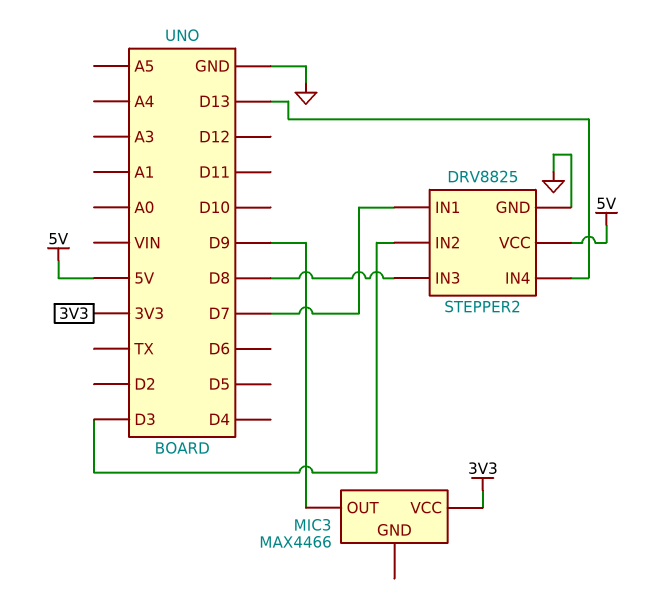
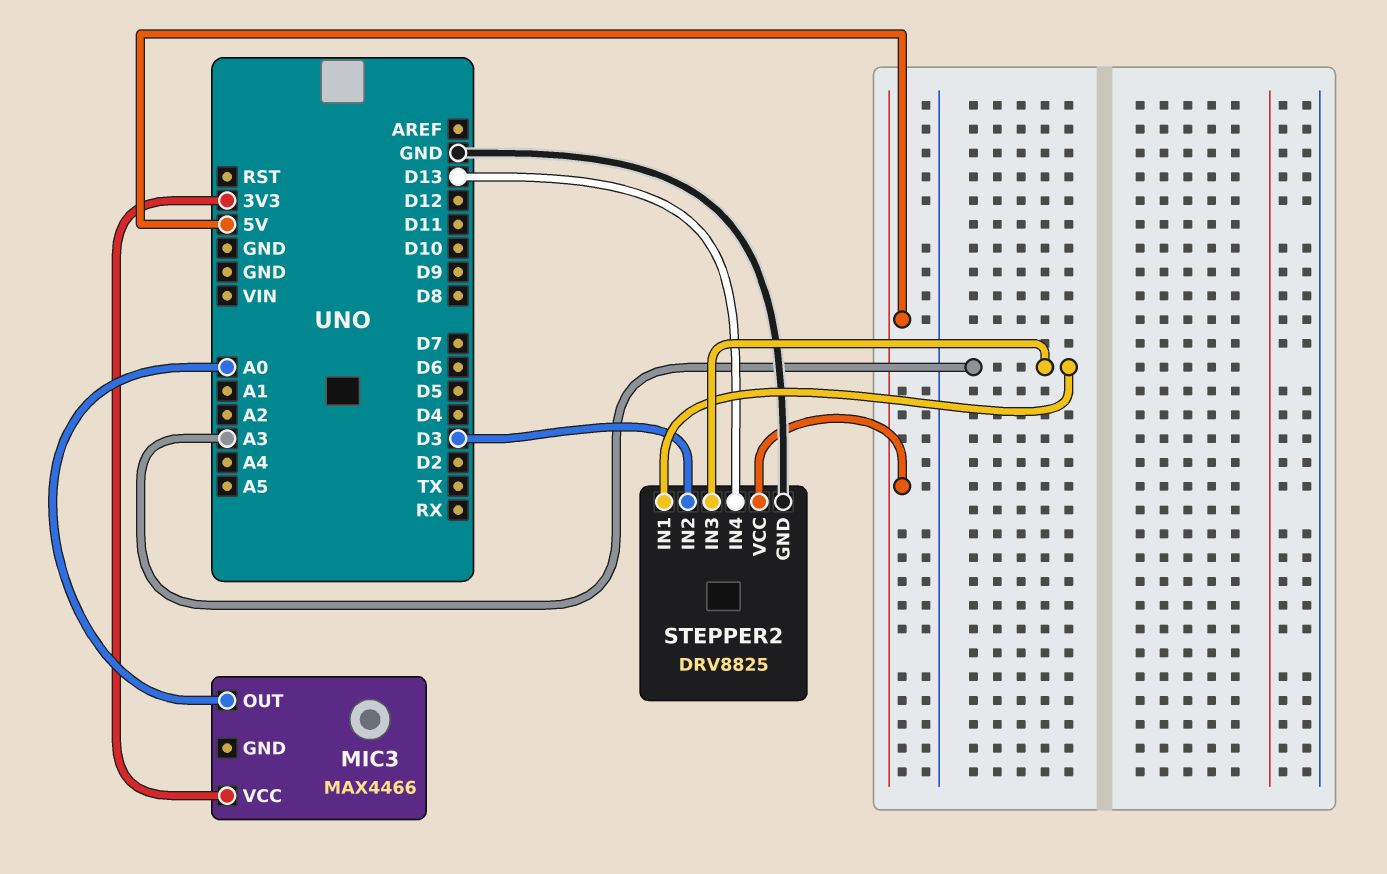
MIC3 pin OUT: D9 -> A0
STEPPER2 pin IN1: D7 -> A3
STEPPER2 pin IN3: D8 -> A3

